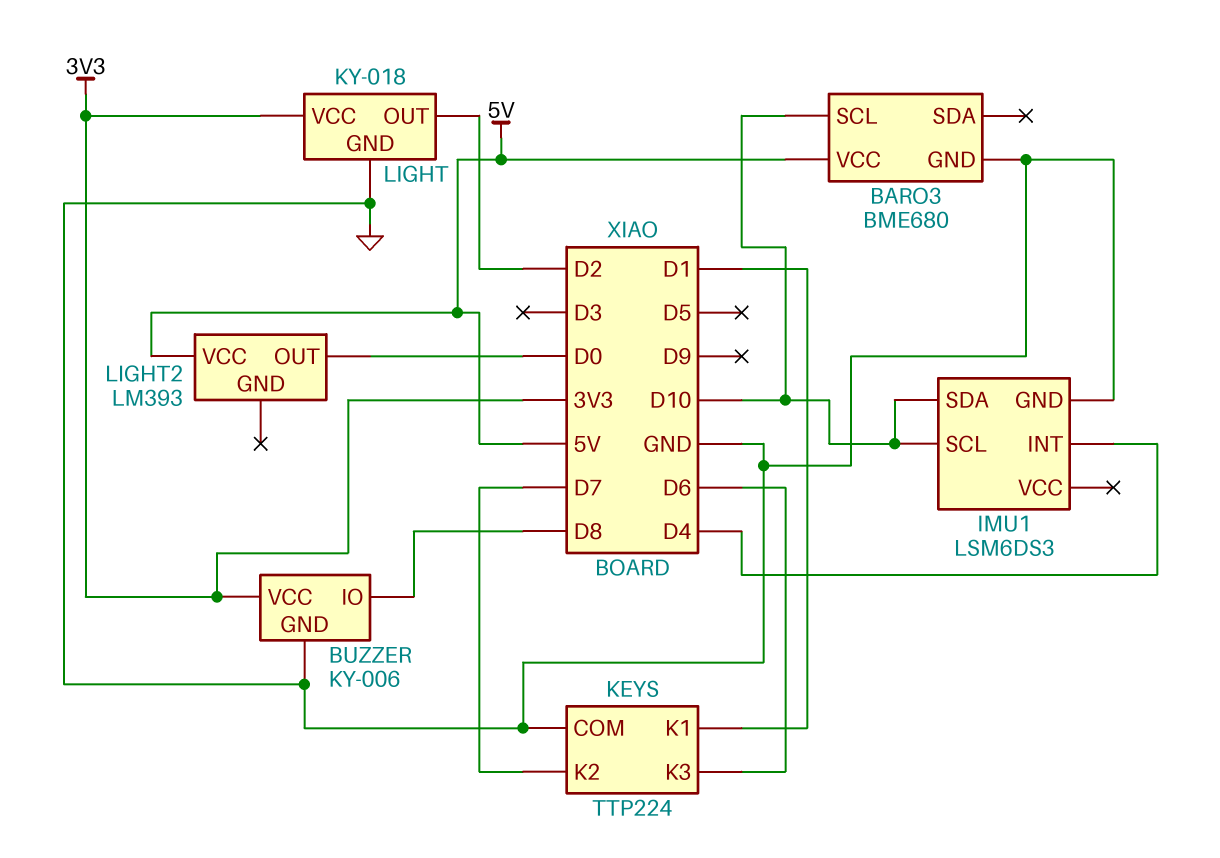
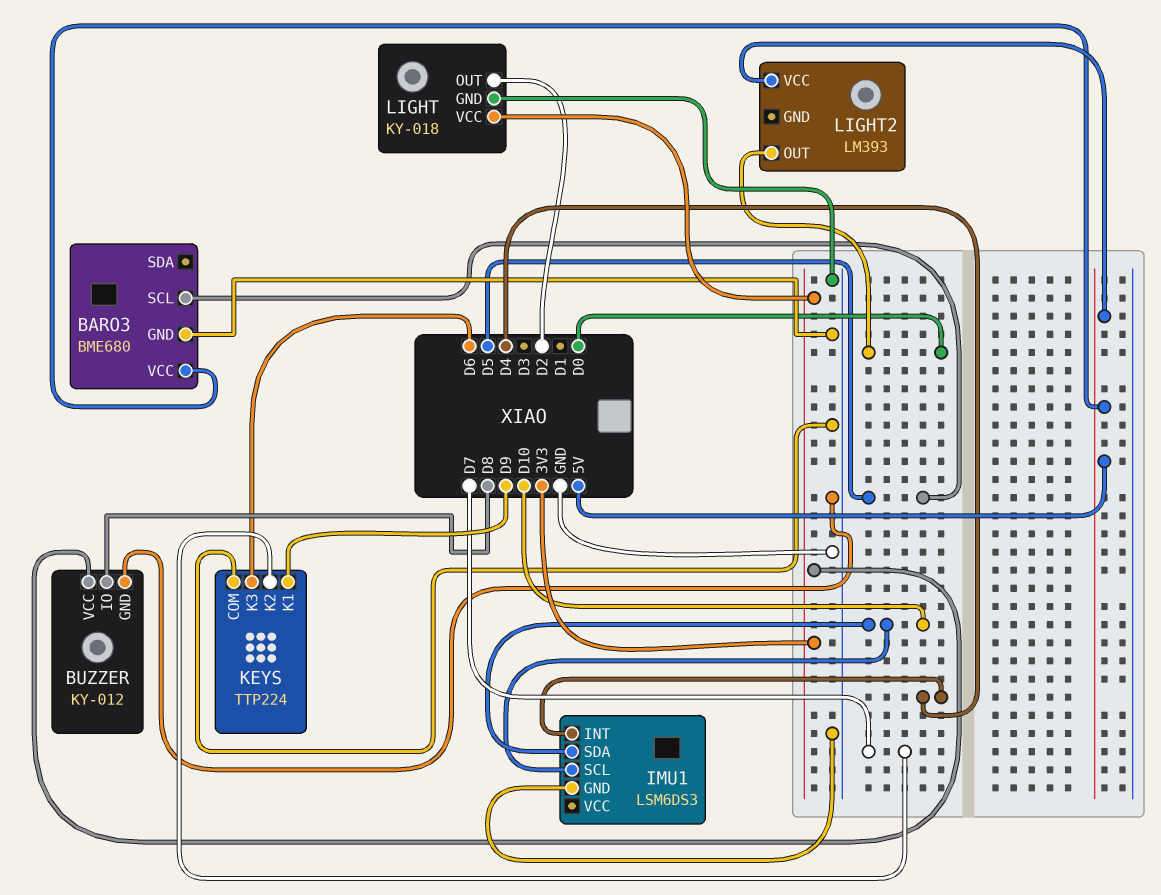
BARO3 pin SCL: D10 -> D5
BUZZER: KY-006 -> KY-012
KEYS pin K1: D1 -> D9

